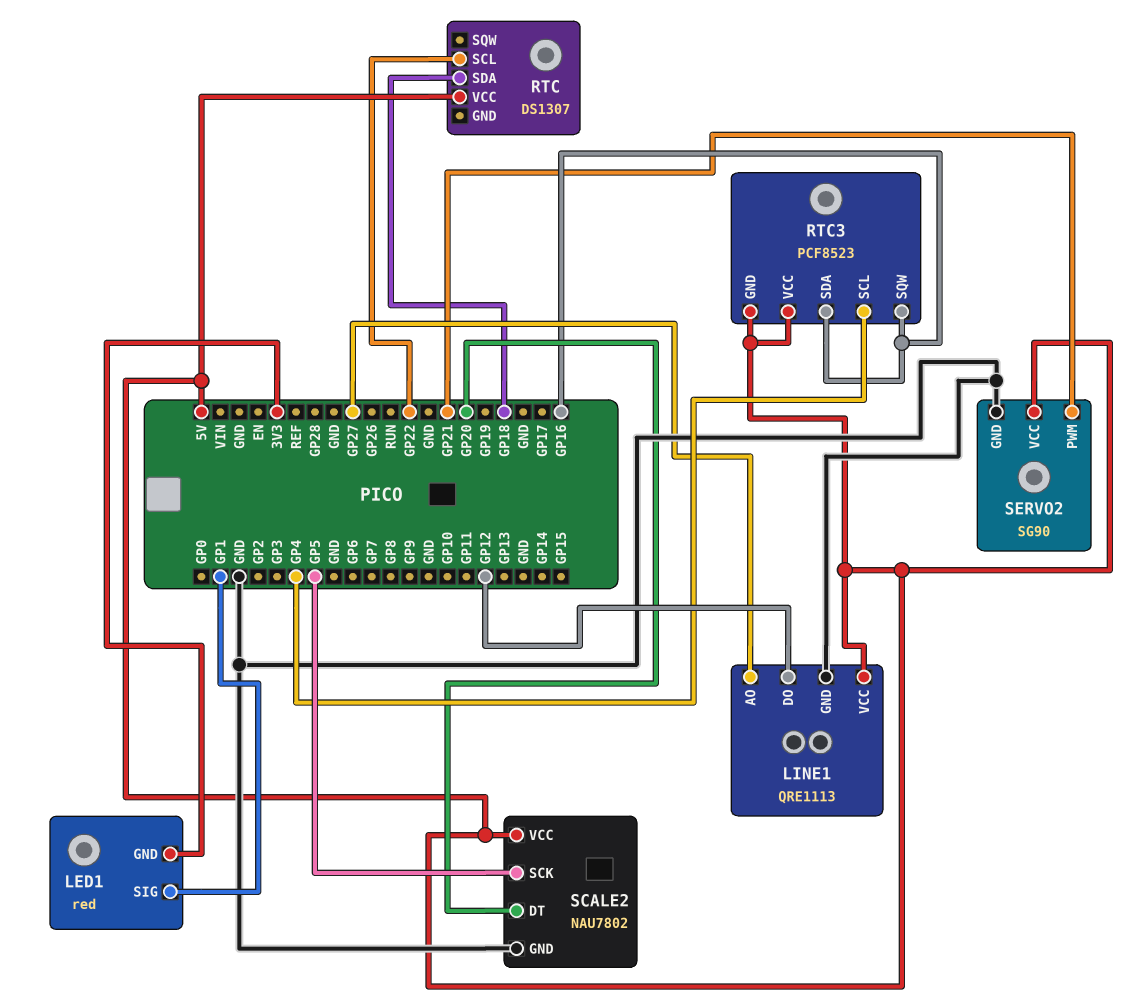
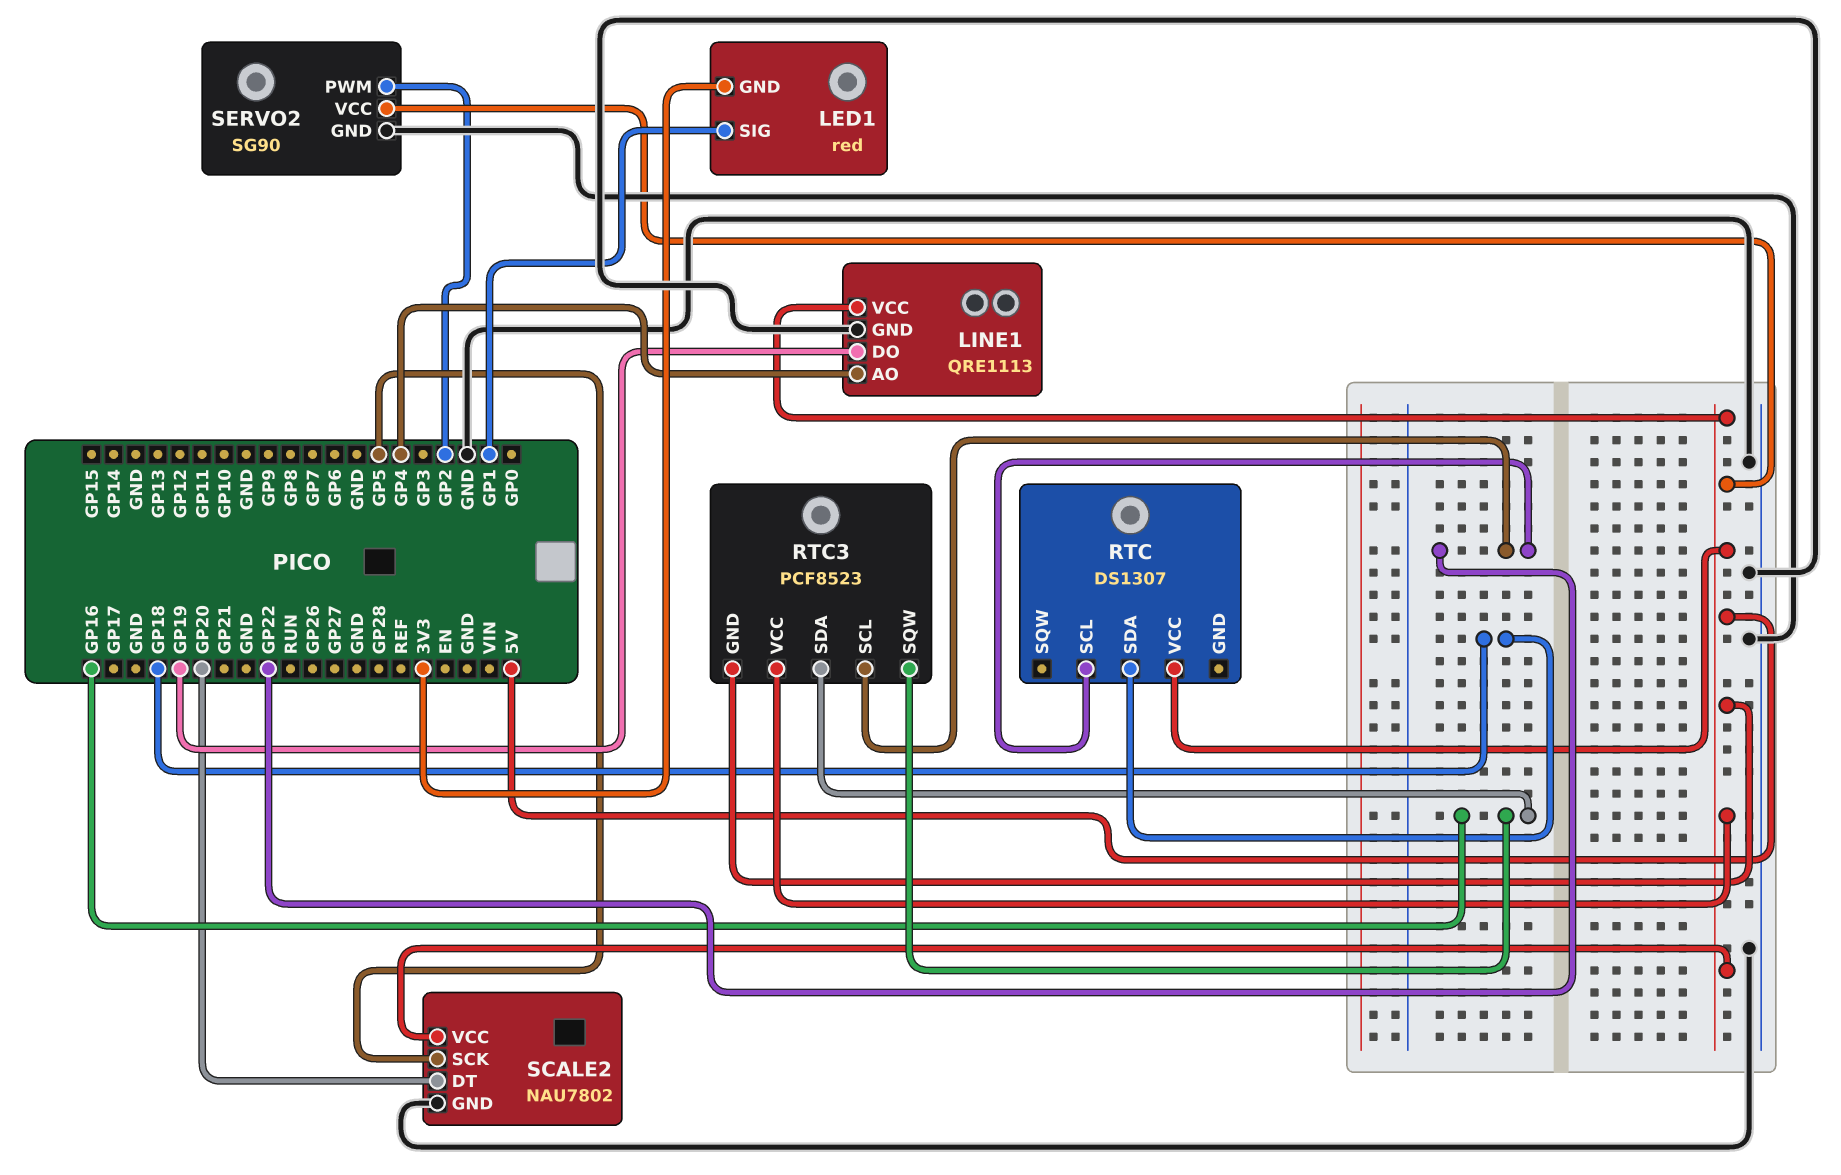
LINE1 pin AO: GP27 -> GP4
LINE1 pin DO: GP12 -> GP19
RTC3 pin SCL: GP4 -> GP22
SERVO2 pin PWM: GP21 -> GP2

